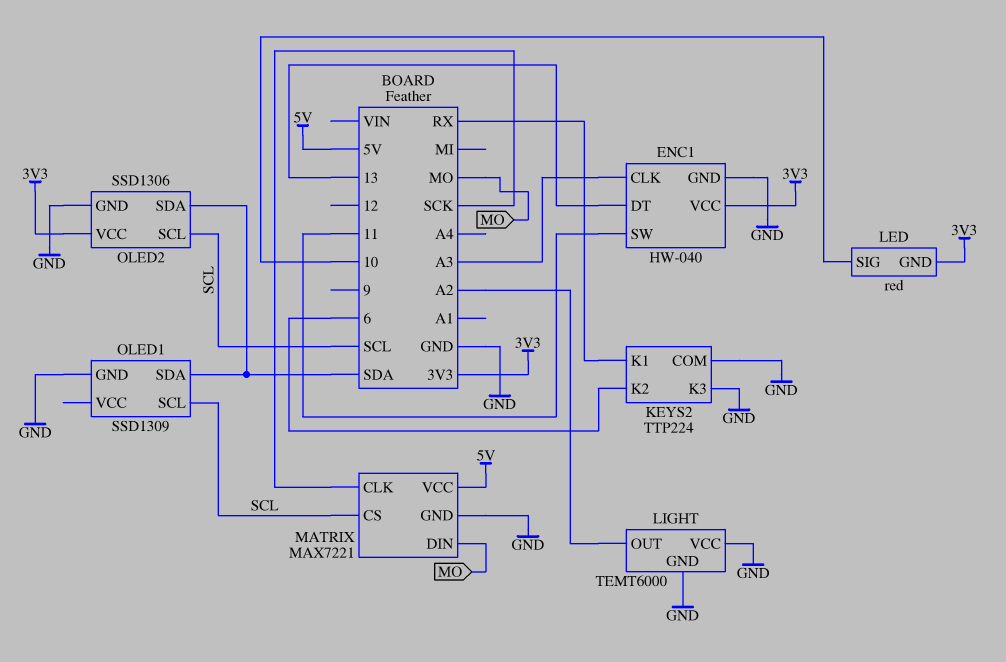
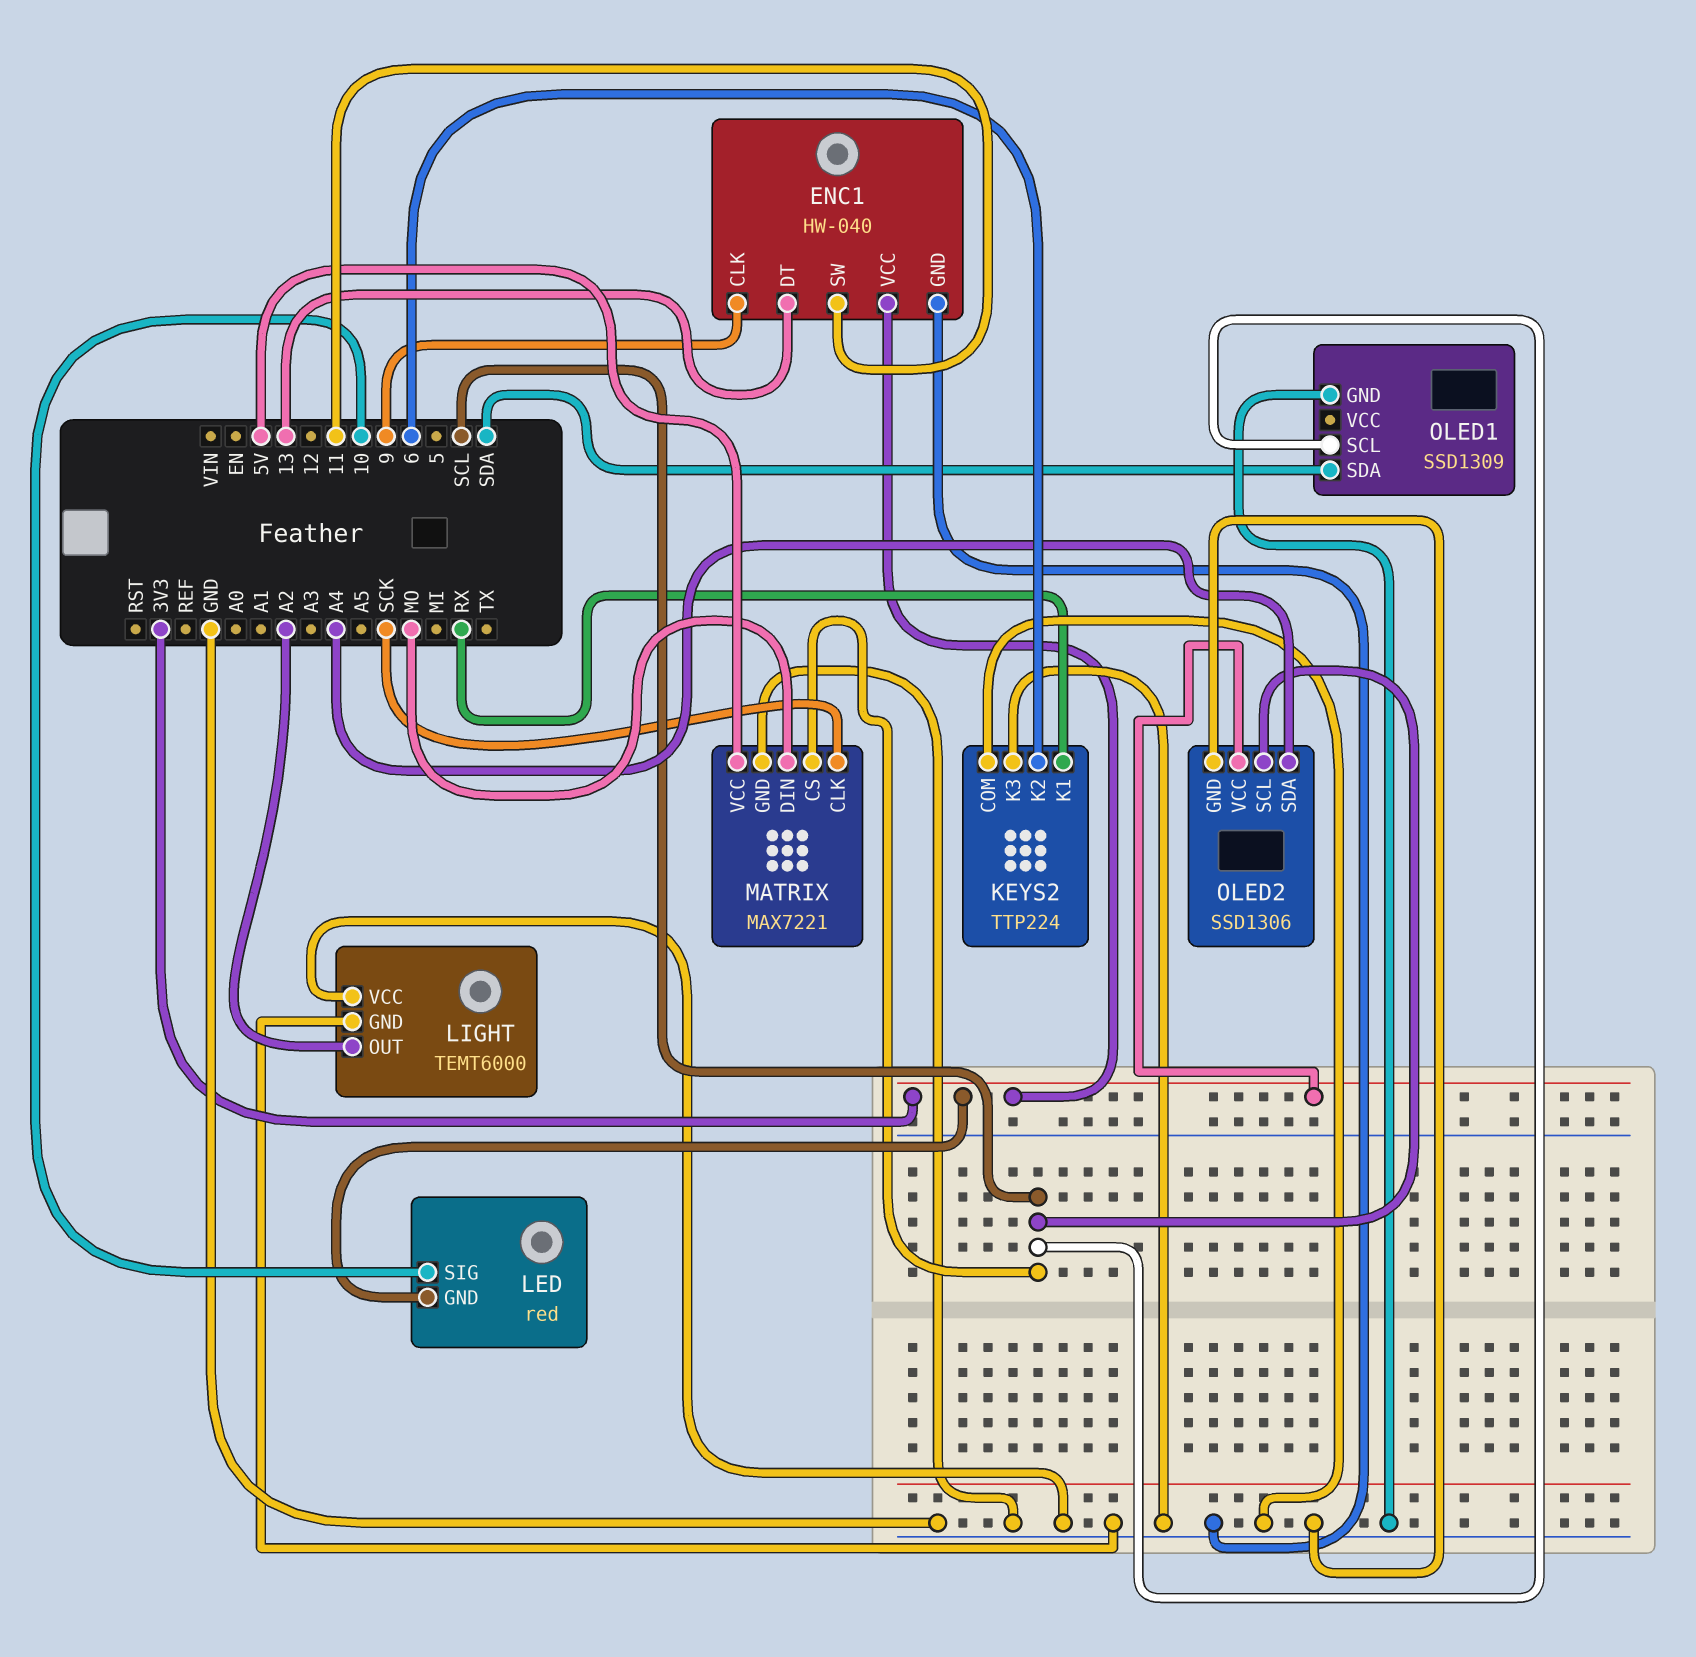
ENC1 pin CLK: A3 -> 9
OLED2 pin SDA: SDA -> A4

